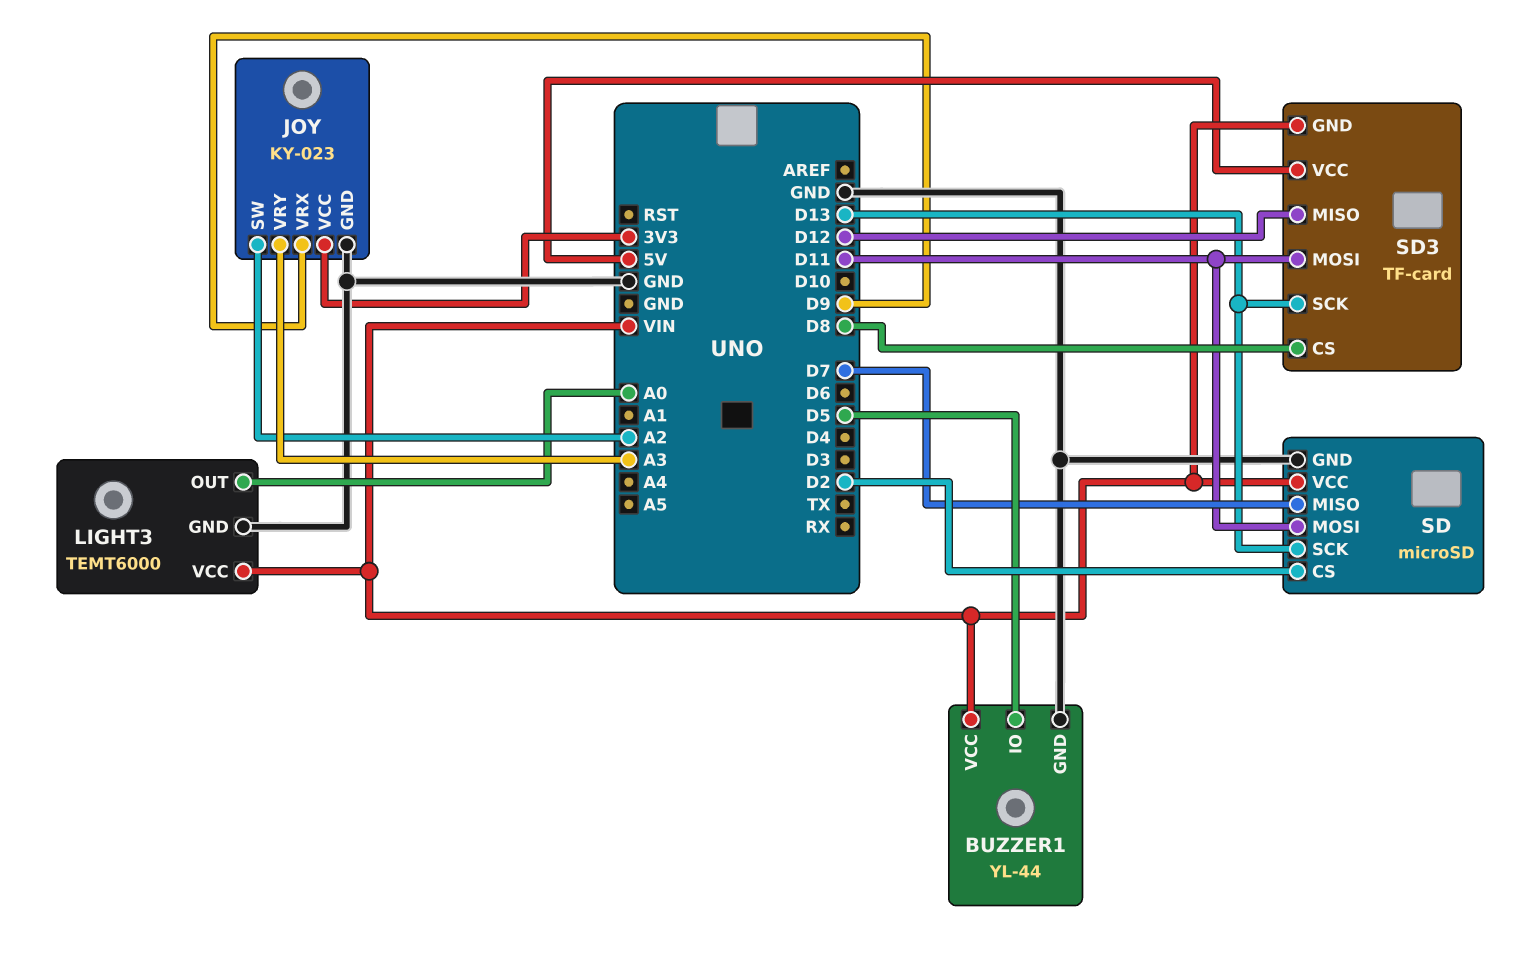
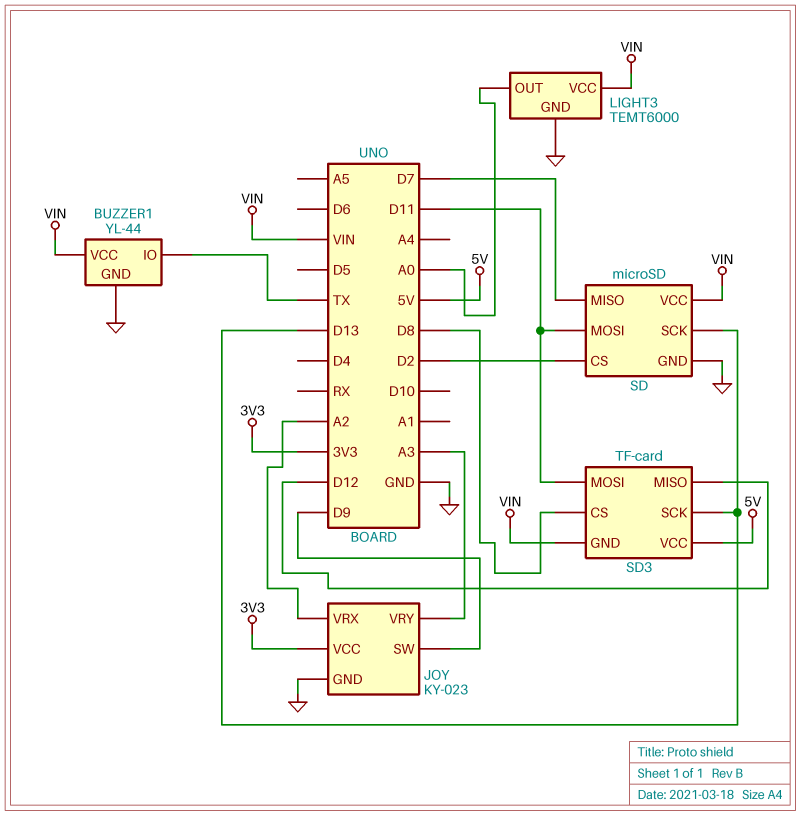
BUZZER1 pin IO: D5 -> TX
JOY pin SW: A2 -> D9
JOY pin VRX: D9 -> A2

